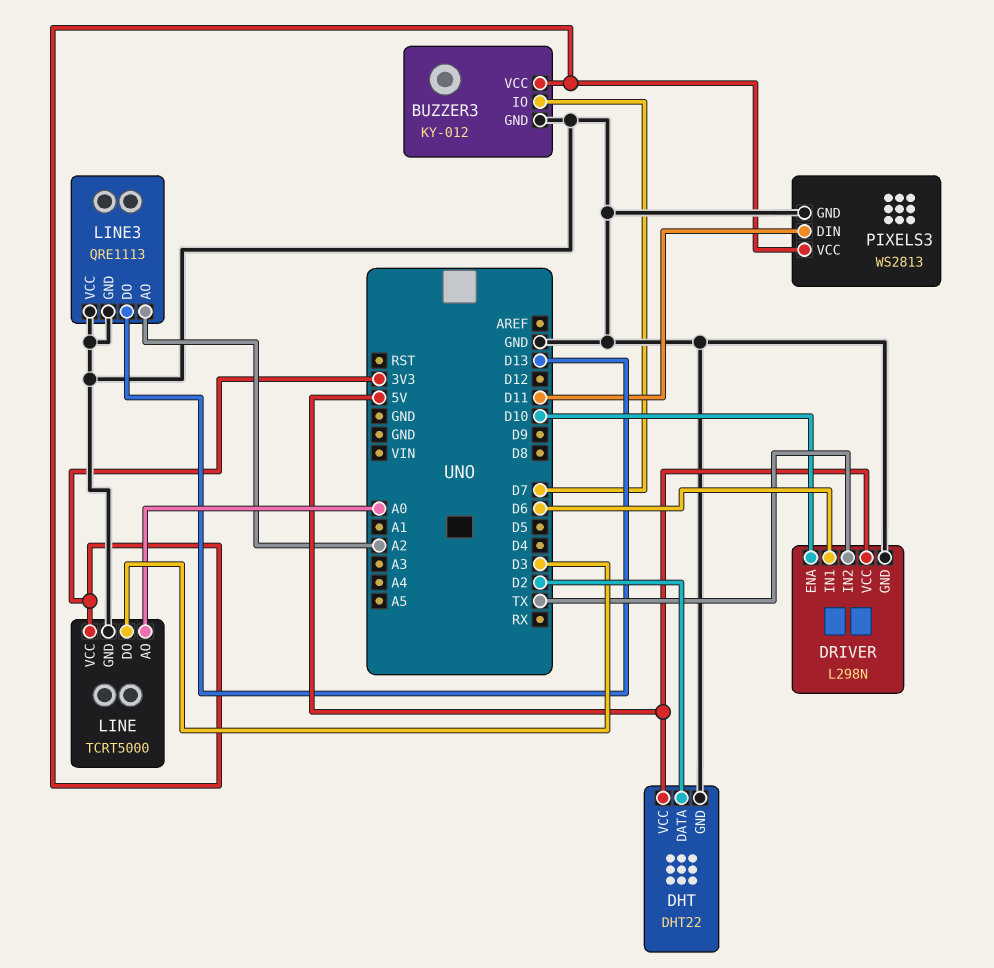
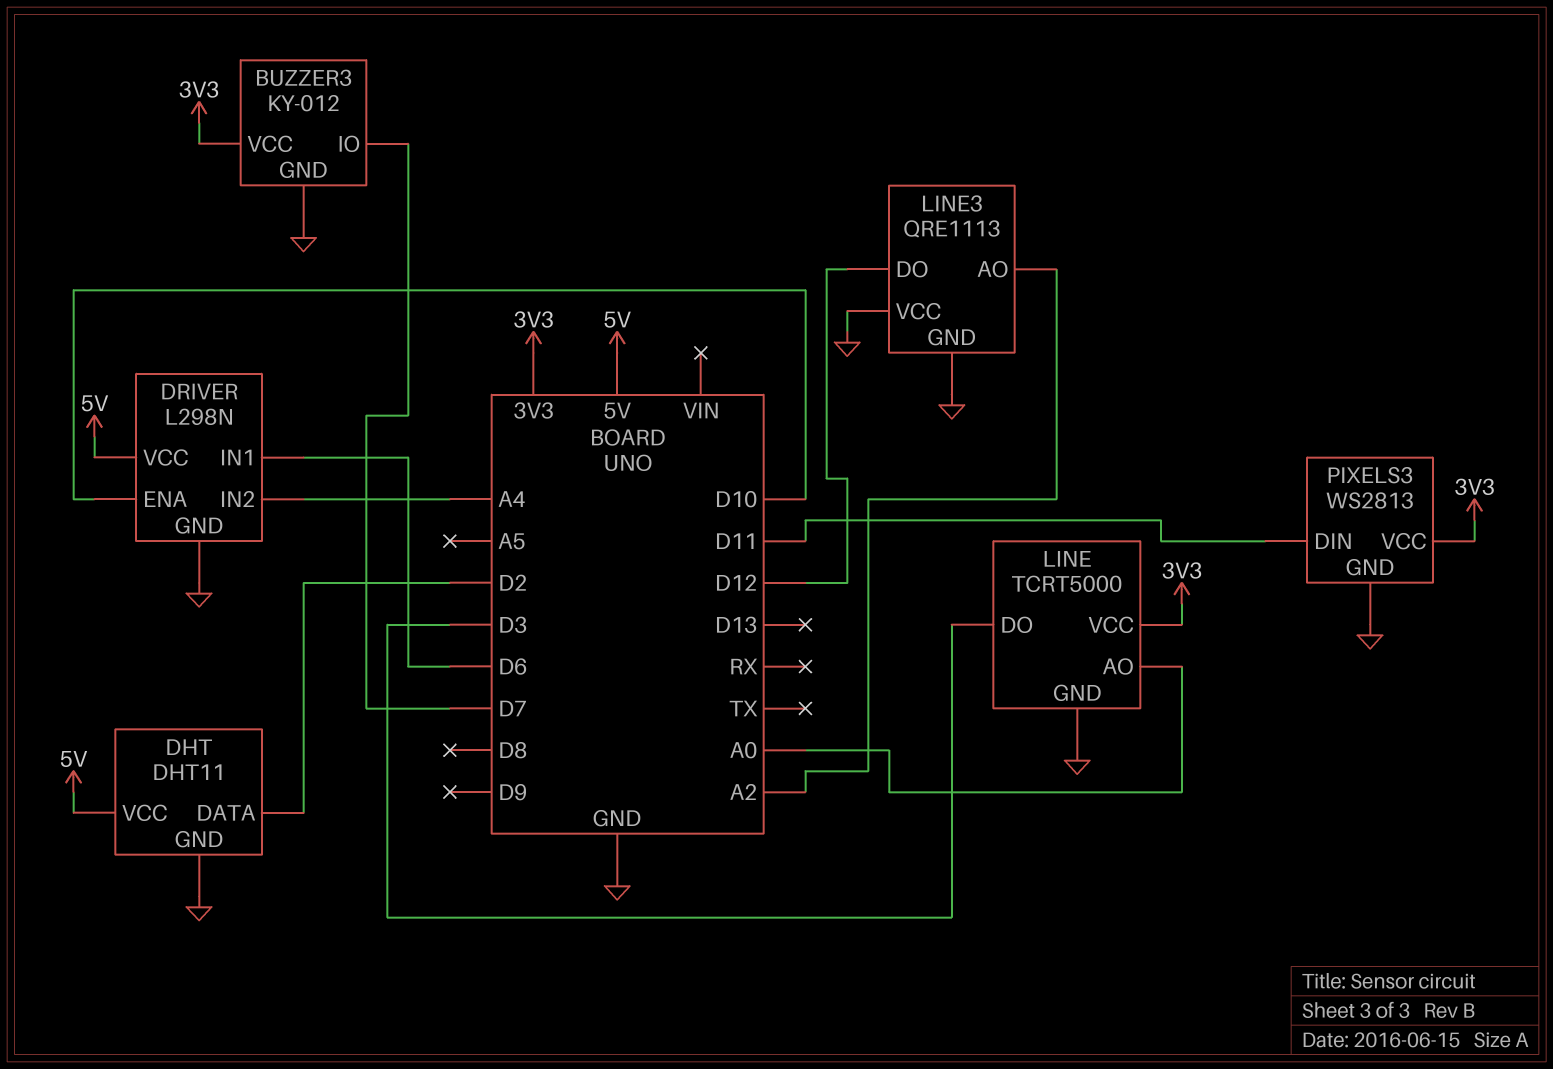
DHT: DHT22 -> DHT11
DRIVER pin IN2: TX -> A4
LINE3 pin DO: D13 -> D12

